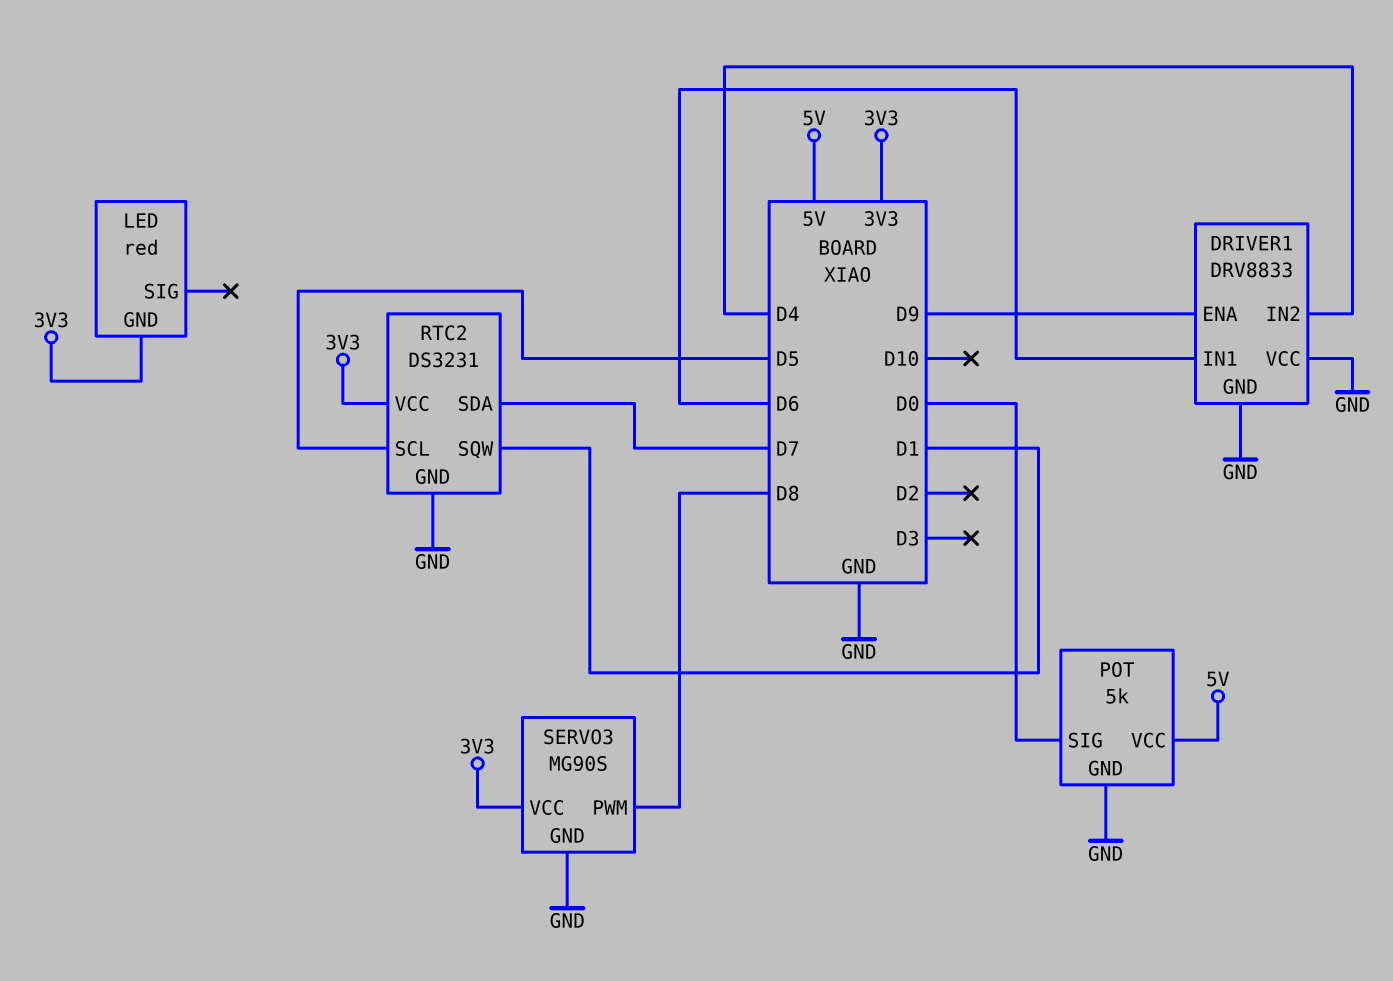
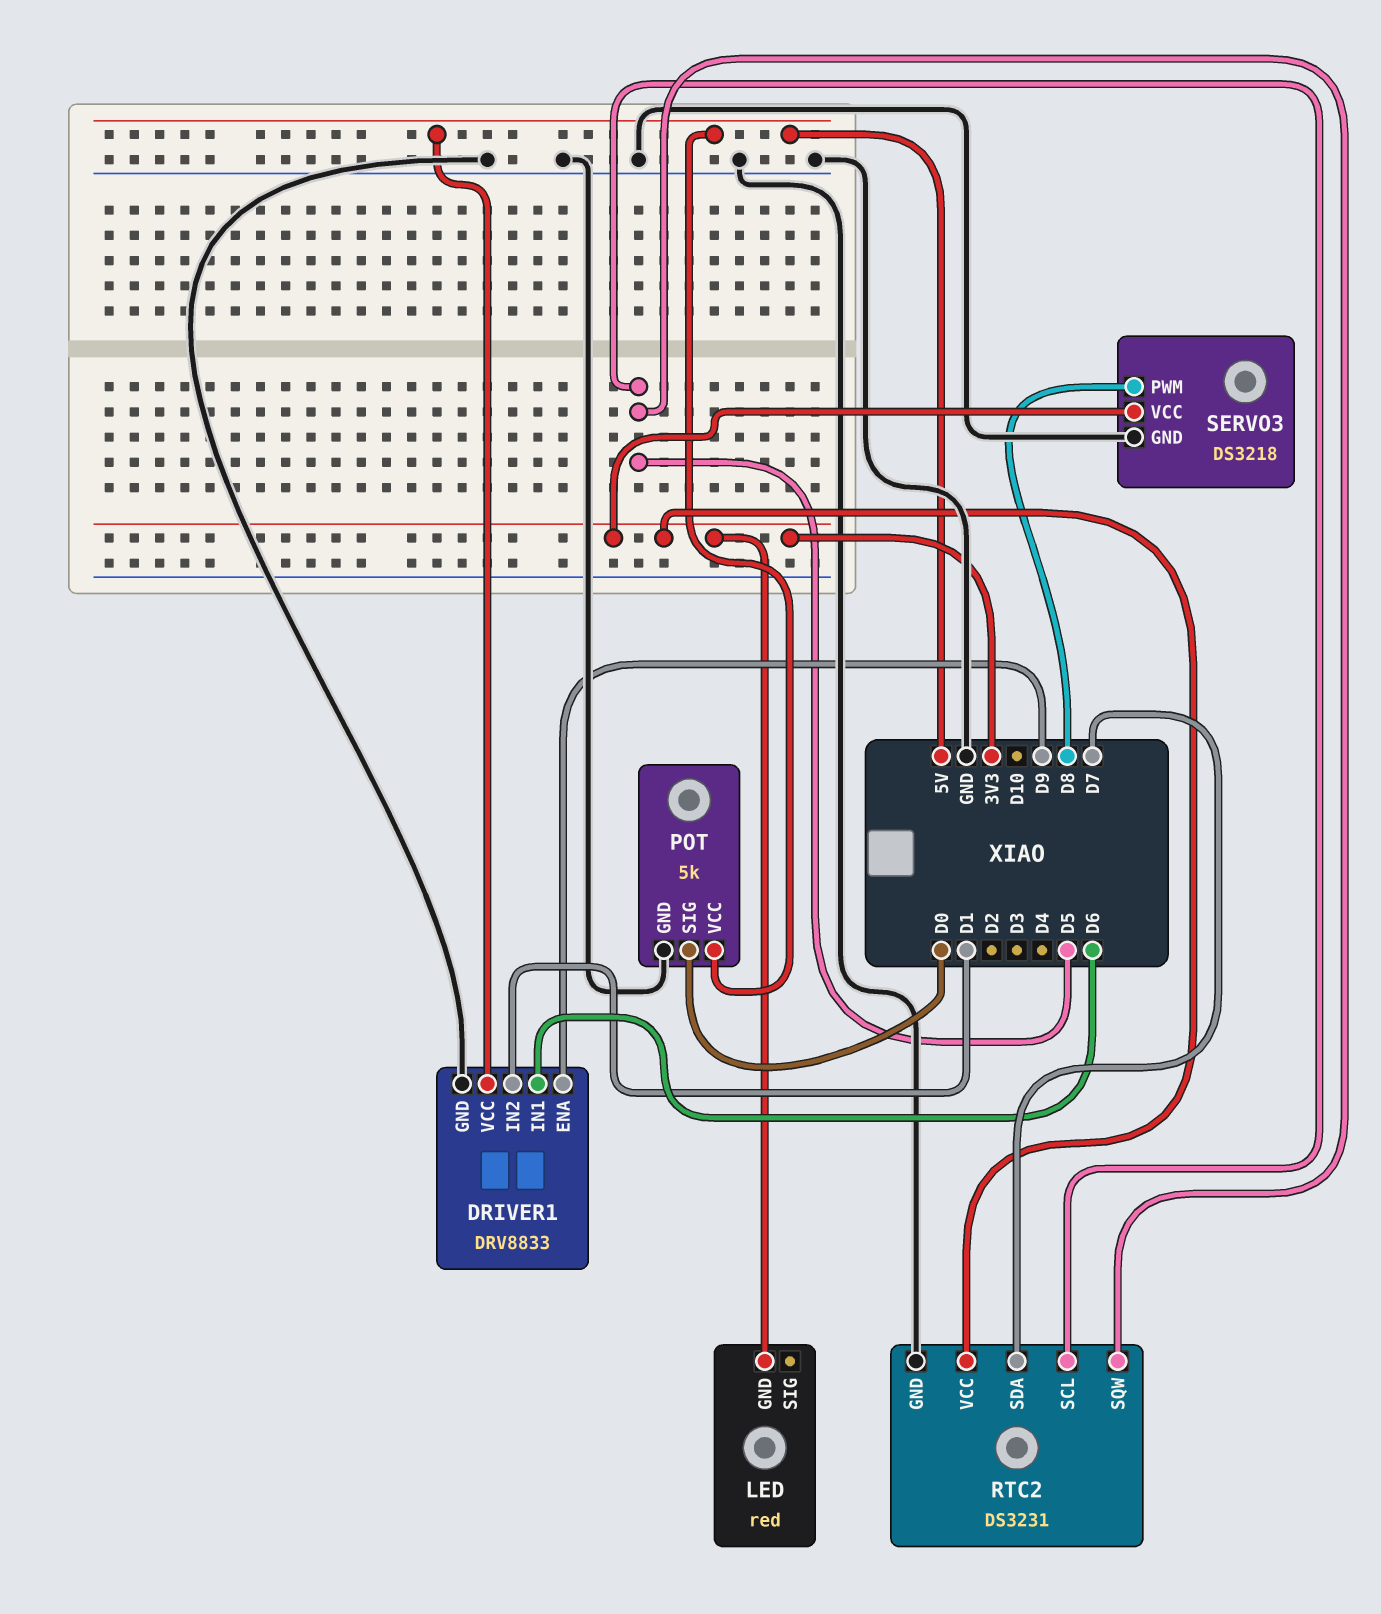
DRIVER1 pin IN2: D4 -> D1
DRIVER1 pin VCC: GND -> 5V
RTC2 pin SQW: D1 -> D5
SERVO3: MG90S -> DS3218

